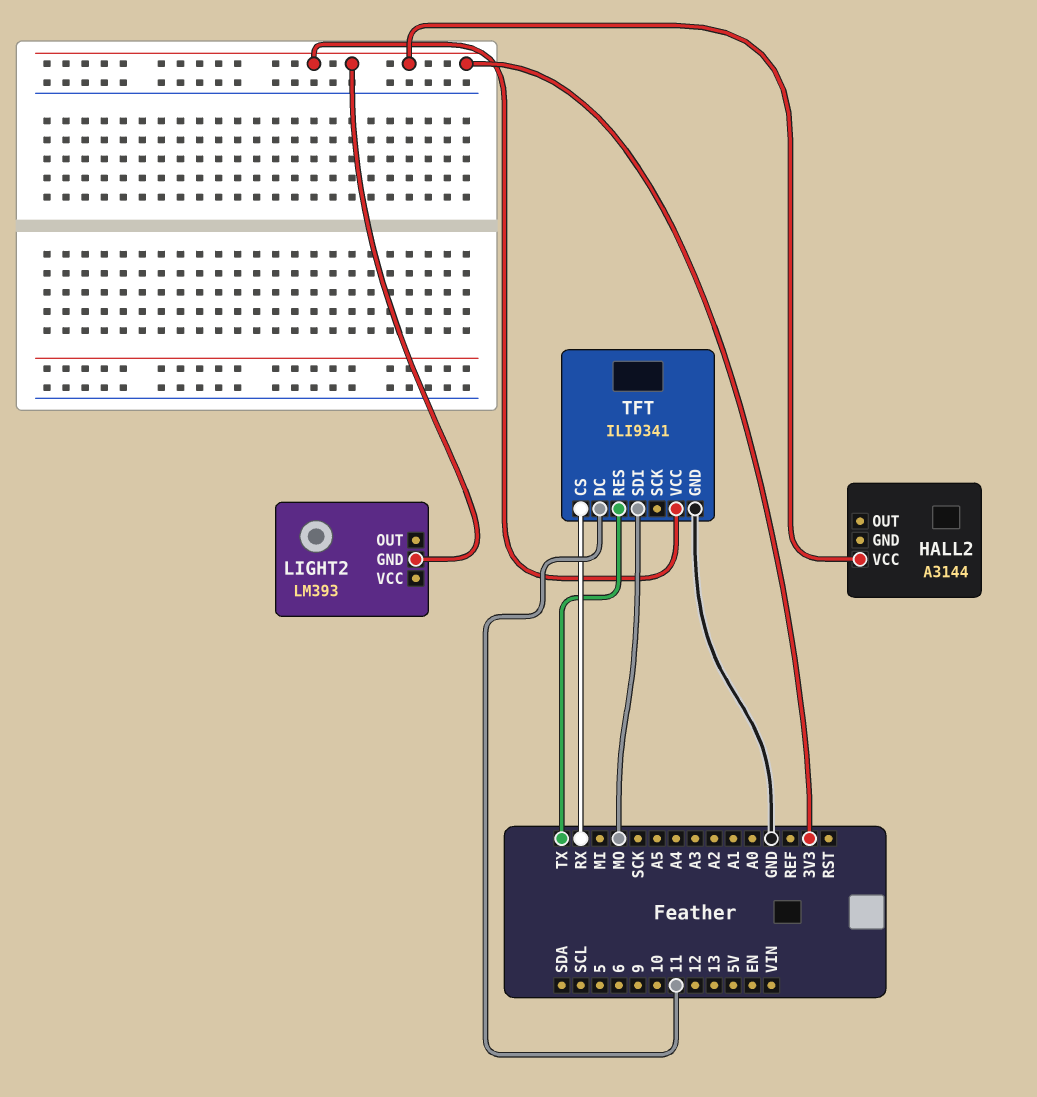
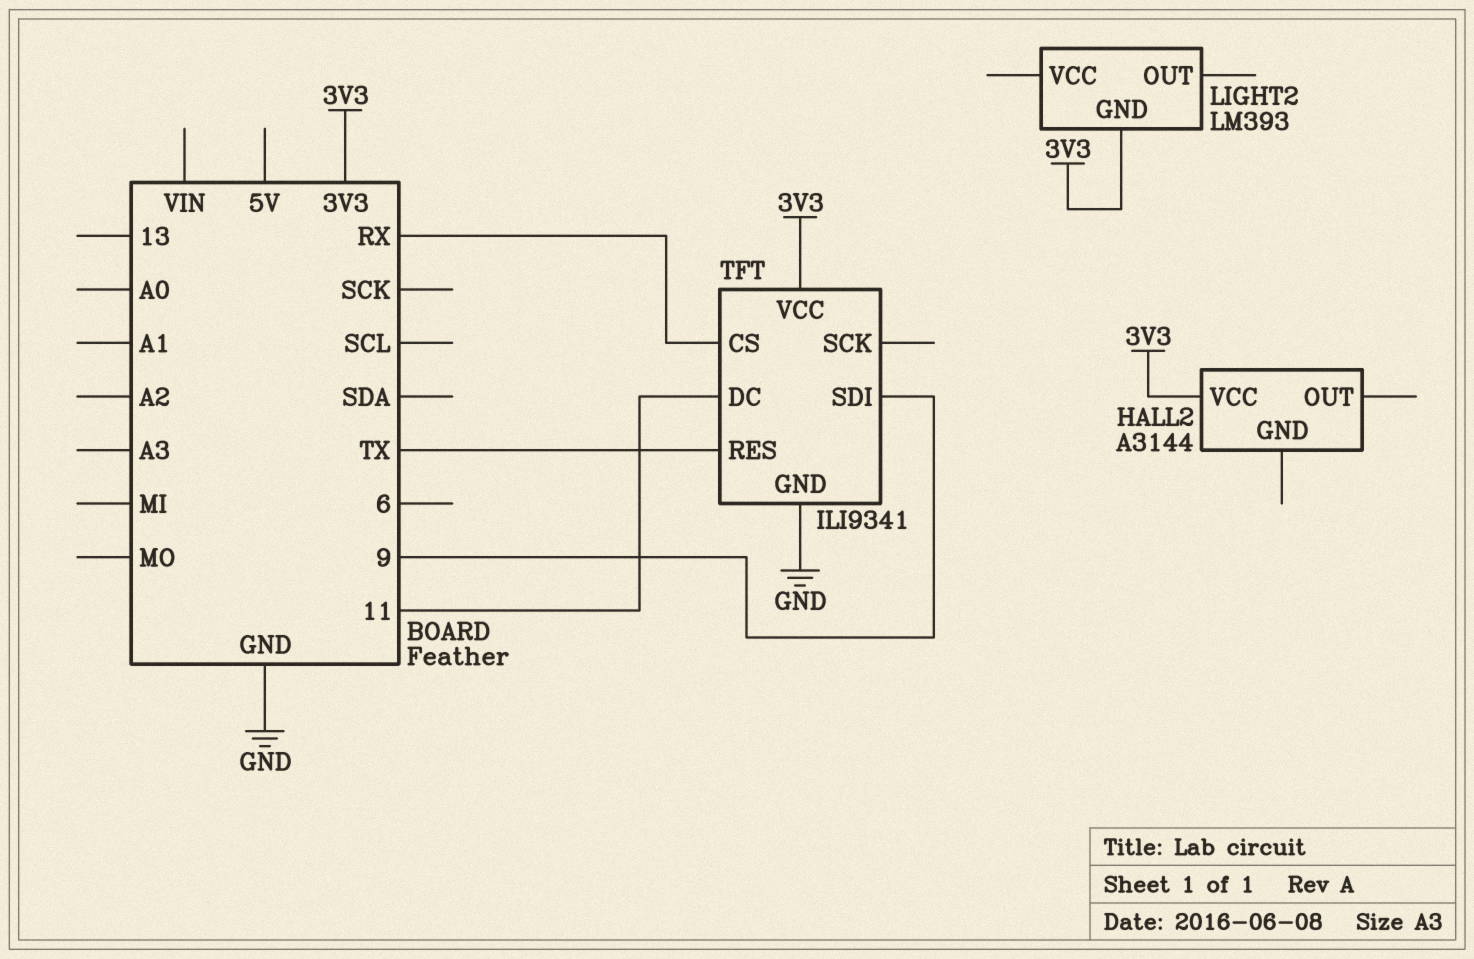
TFT pin SDI: MO -> 9

